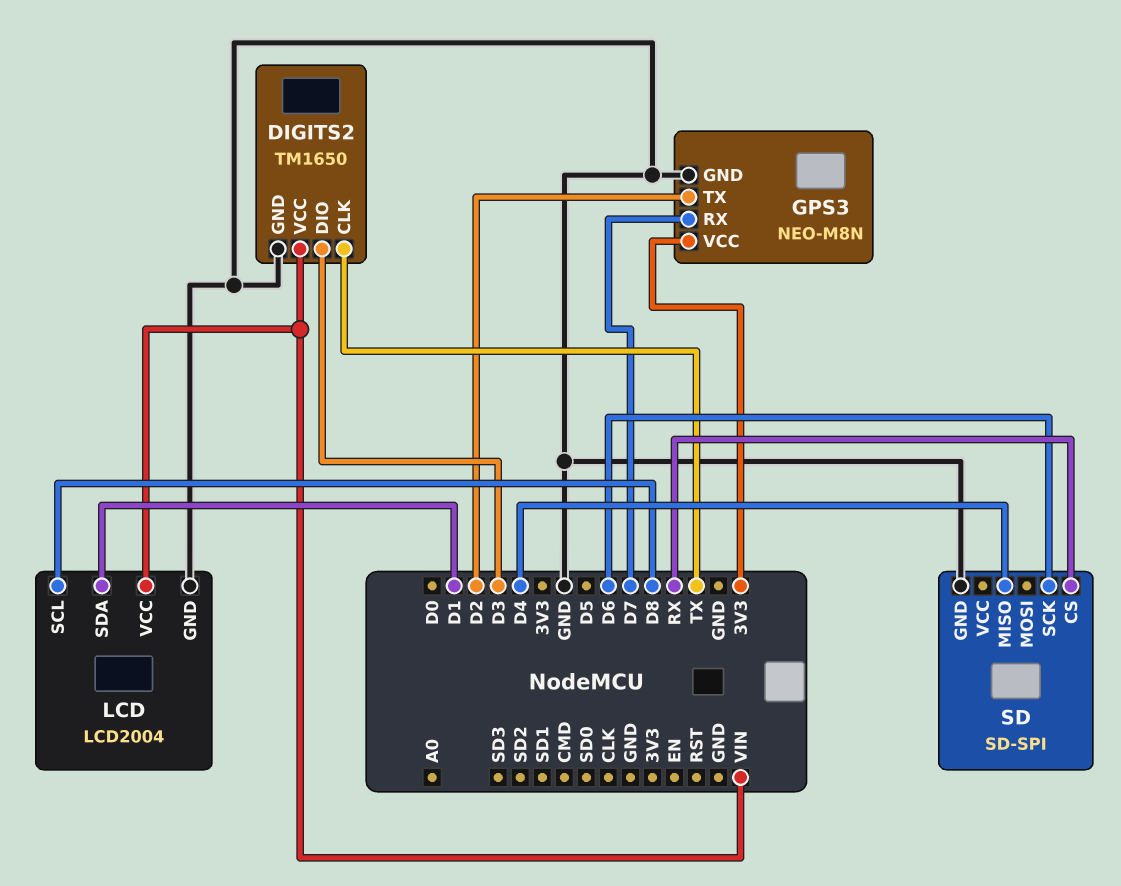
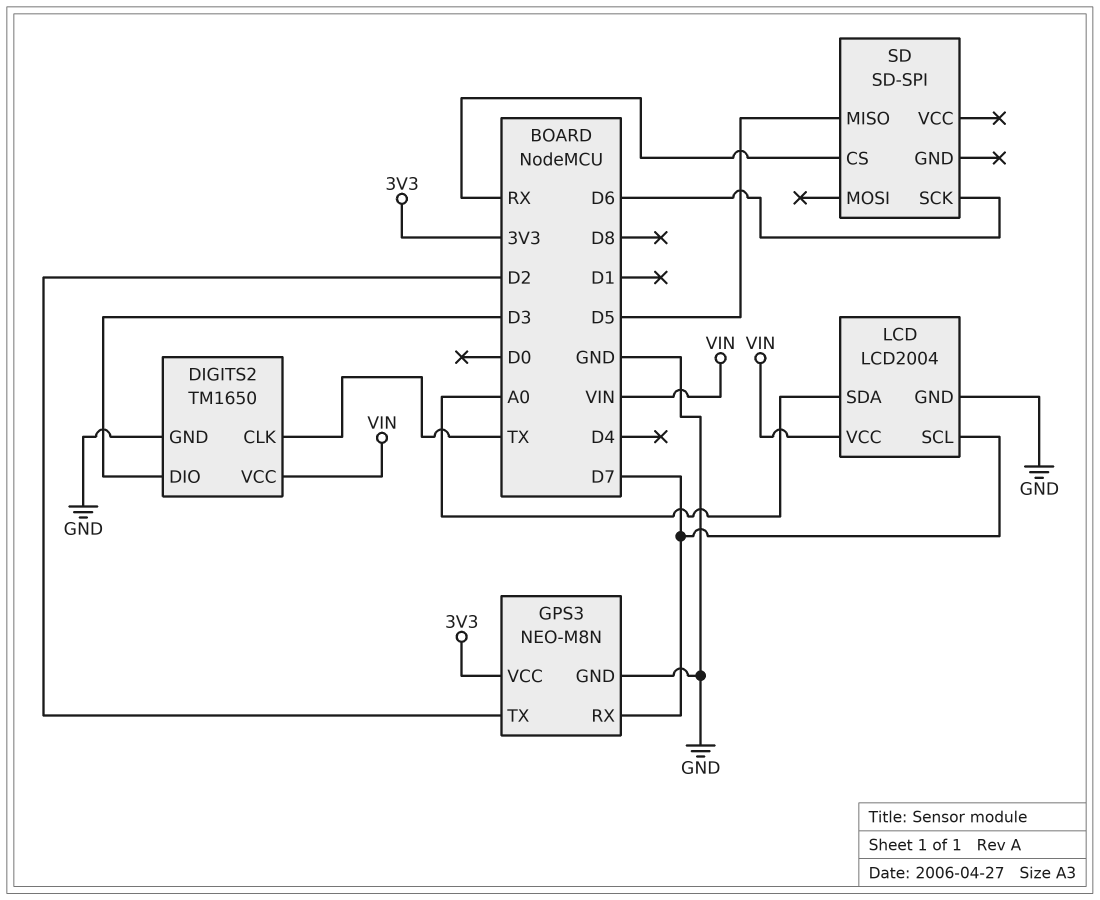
LCD pin SCL: D8 -> D7
LCD pin SDA: D1 -> A0
SD pin GND: GND -> none
SD pin MISO: D4 -> D5

